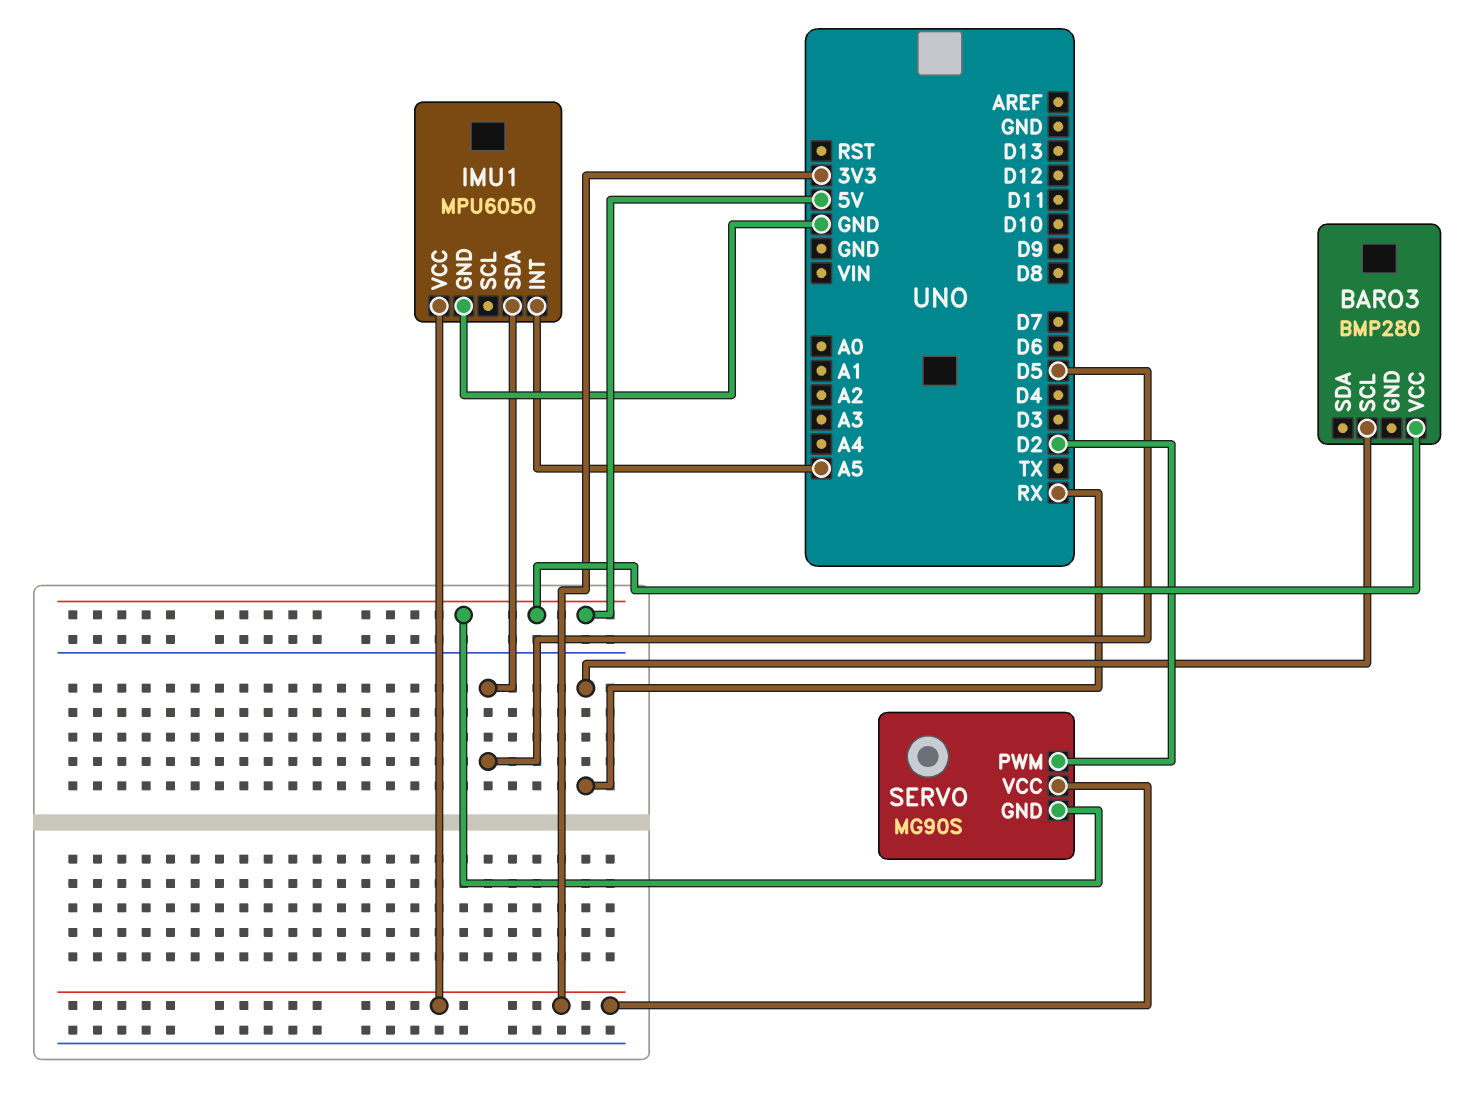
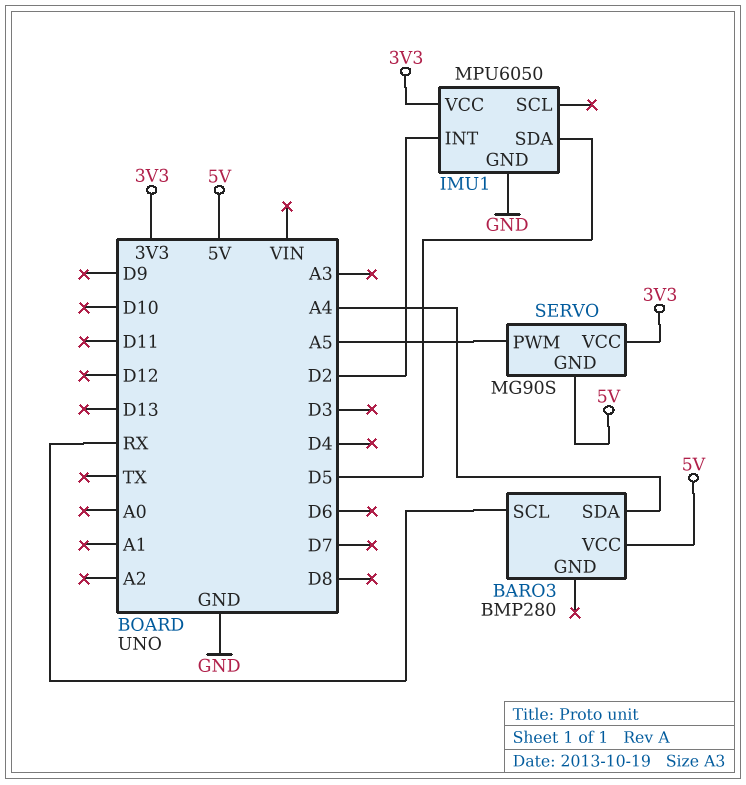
BARO3 pin SDA: none -> A4
IMU1 pin INT: A5 -> D2
SERVO pin PWM: D2 -> A5

